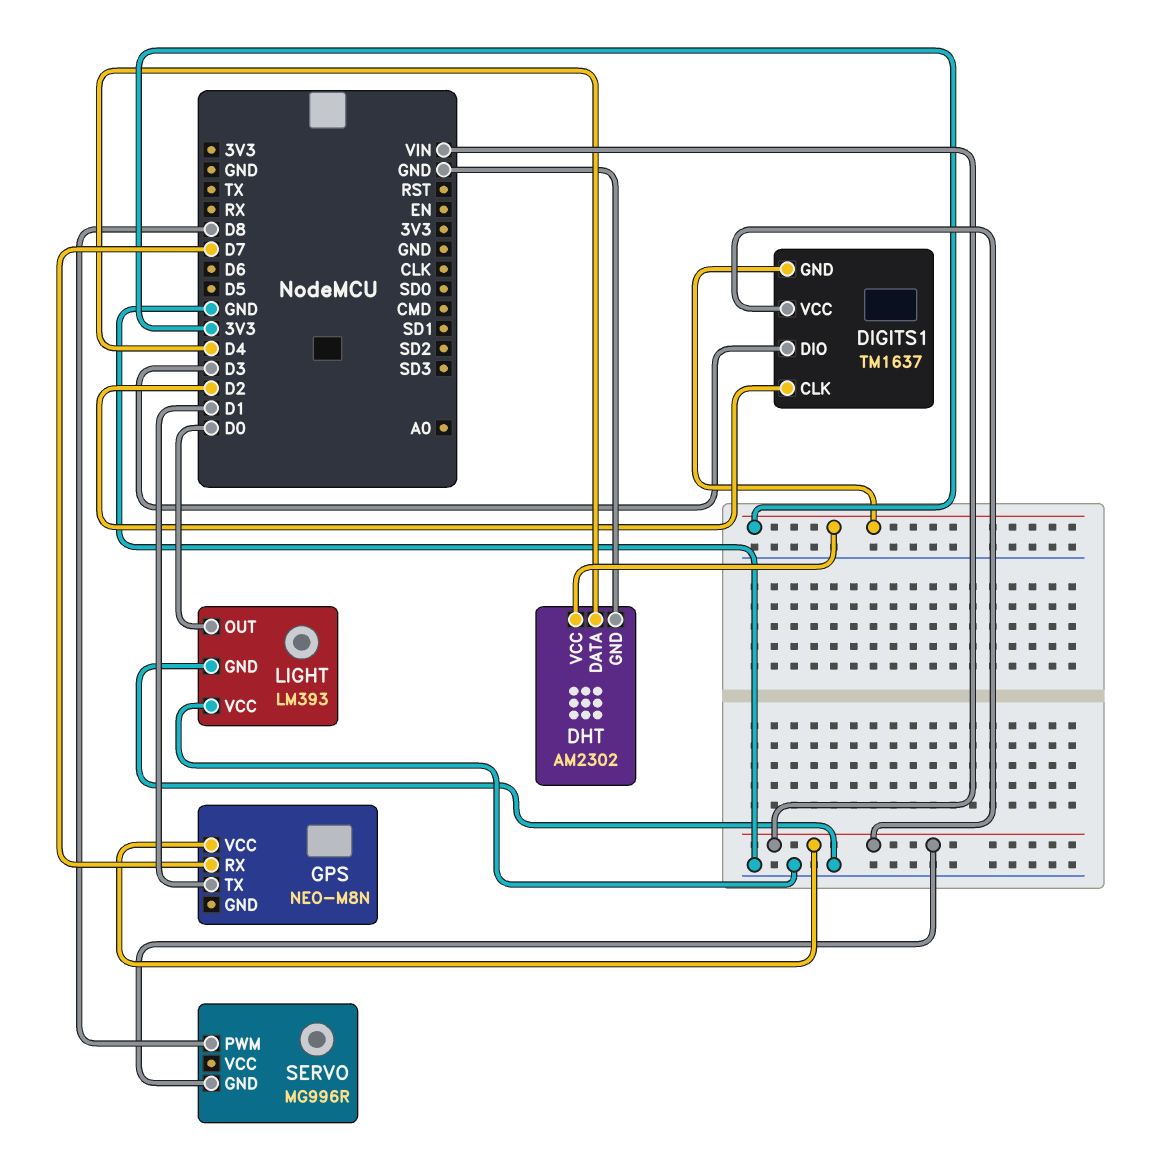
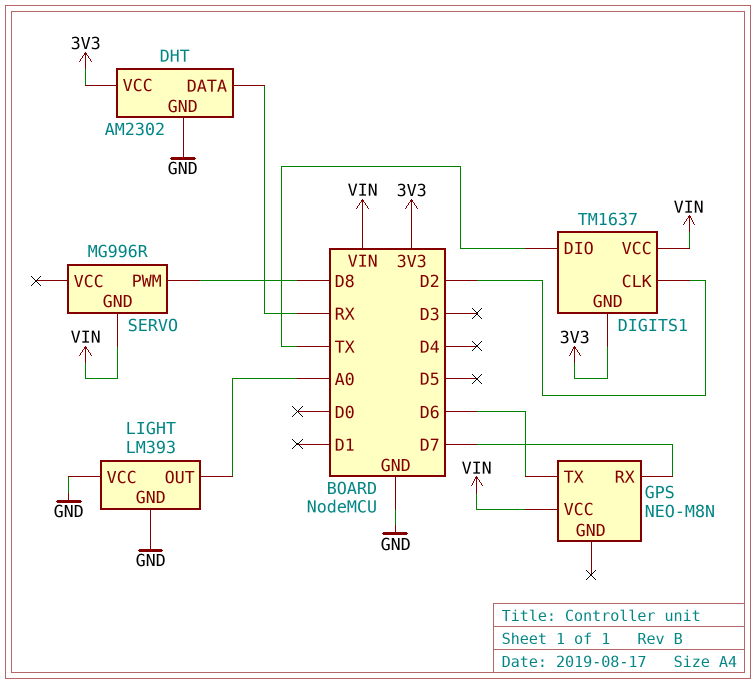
DHT pin DATA: D4 -> RX
DIGITS1 pin DIO: D3 -> TX
GPS pin TX: D1 -> D6
LIGHT pin OUT: D0 -> A0

